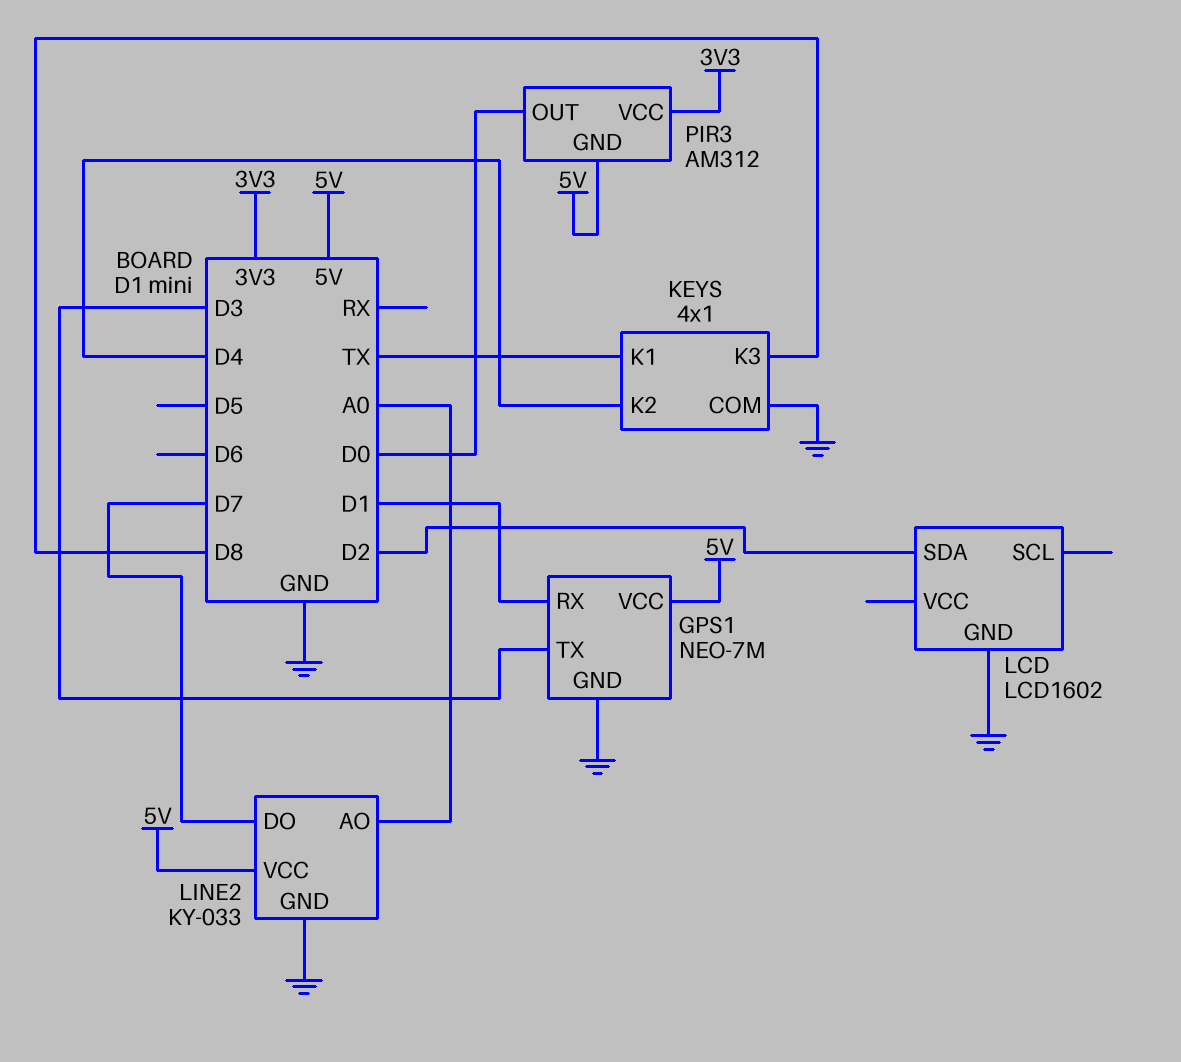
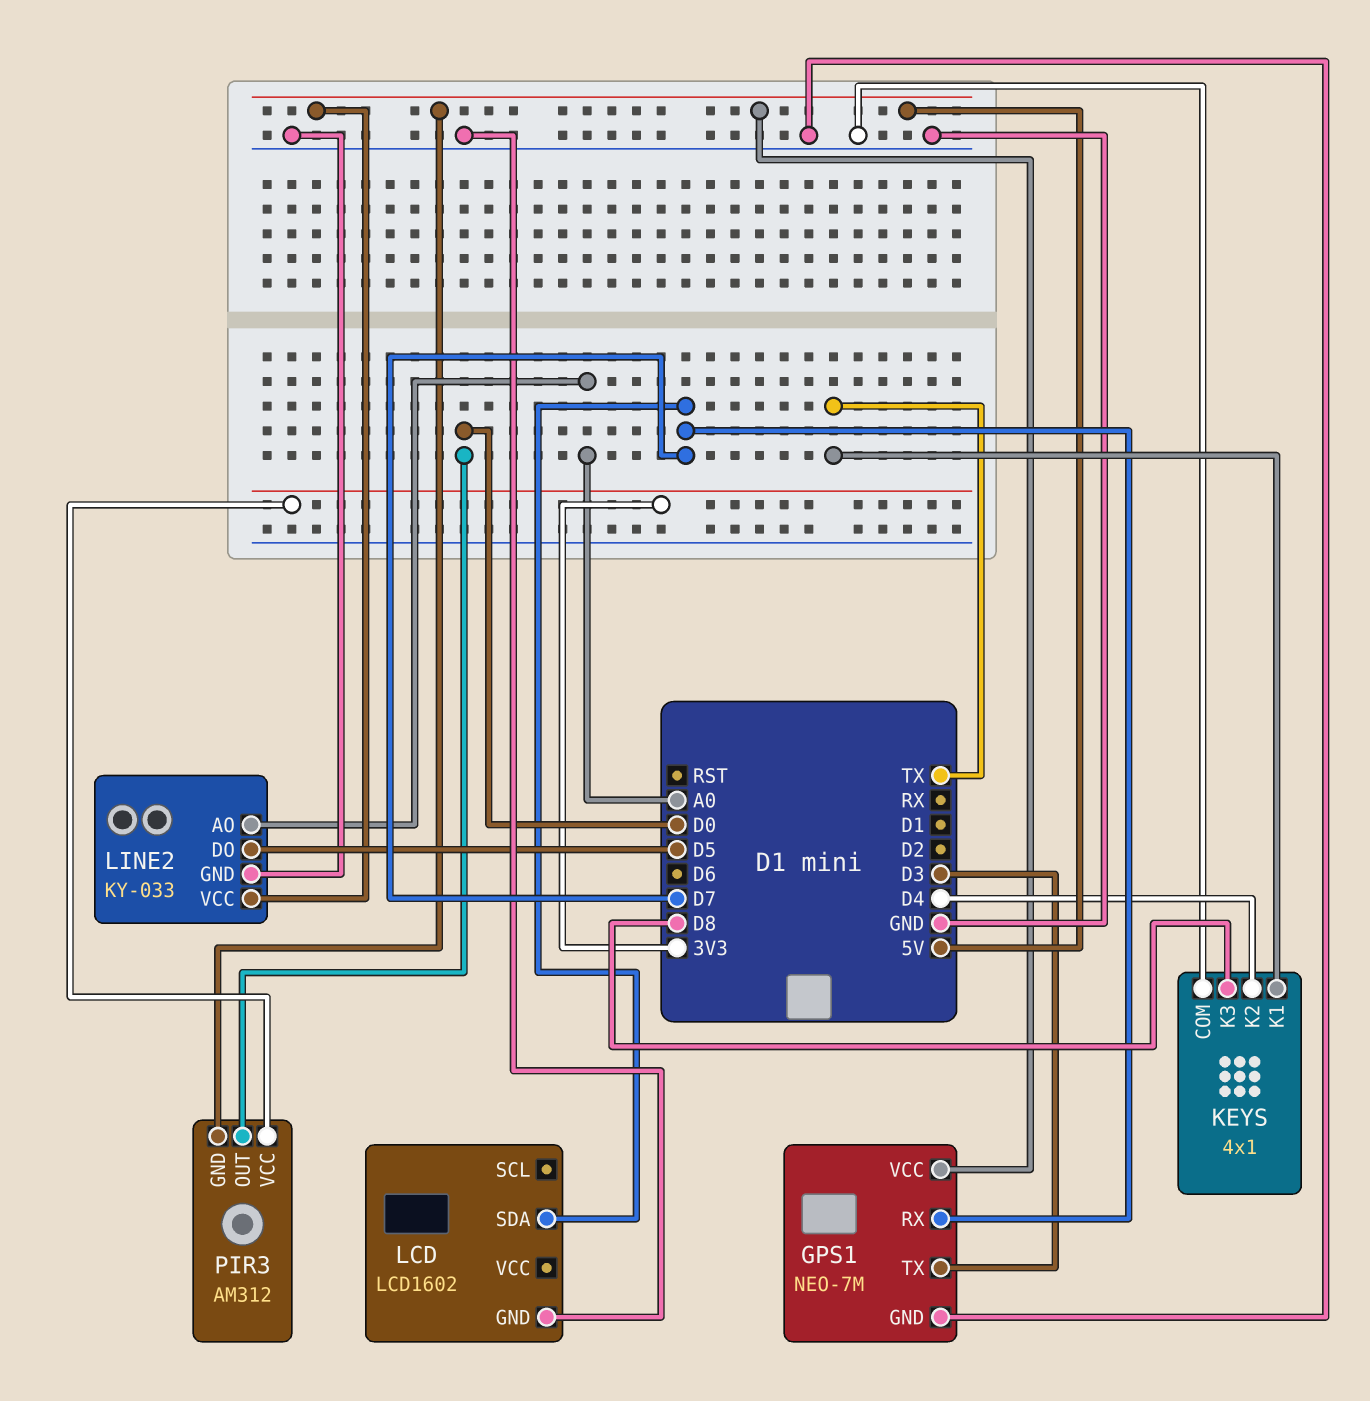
GPS1 pin RX: D1 -> D7
LCD pin SDA: D2 -> D7
LINE2 pin DO: D7 -> D5

